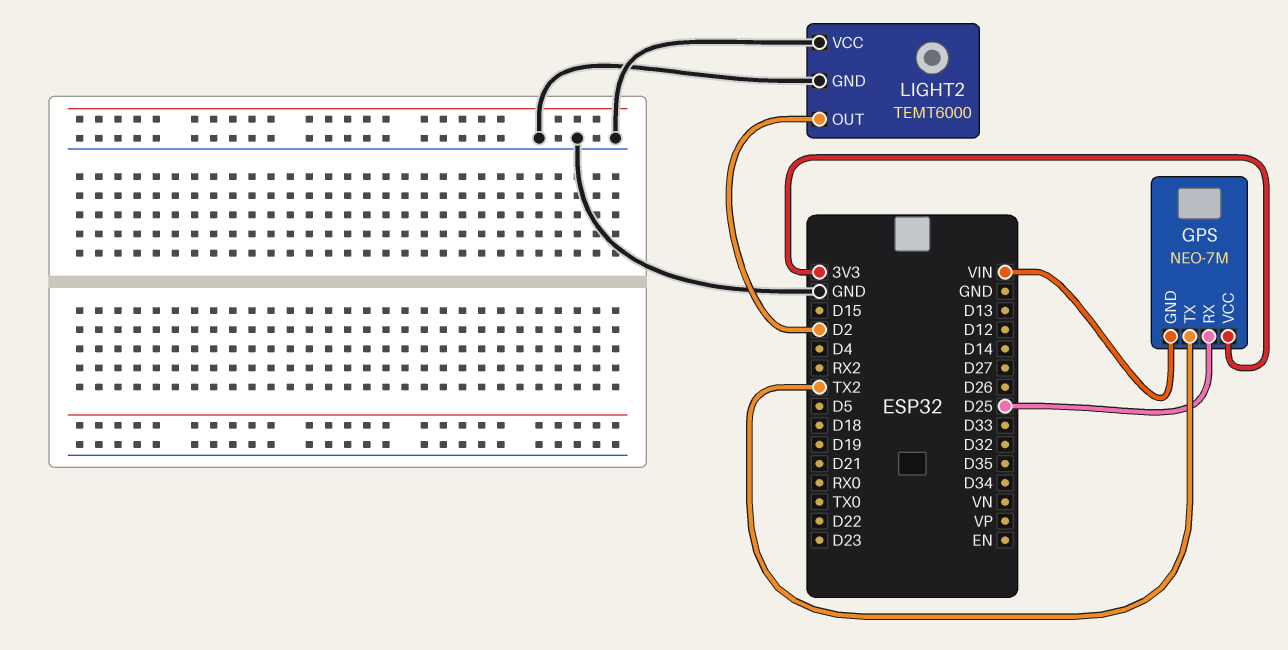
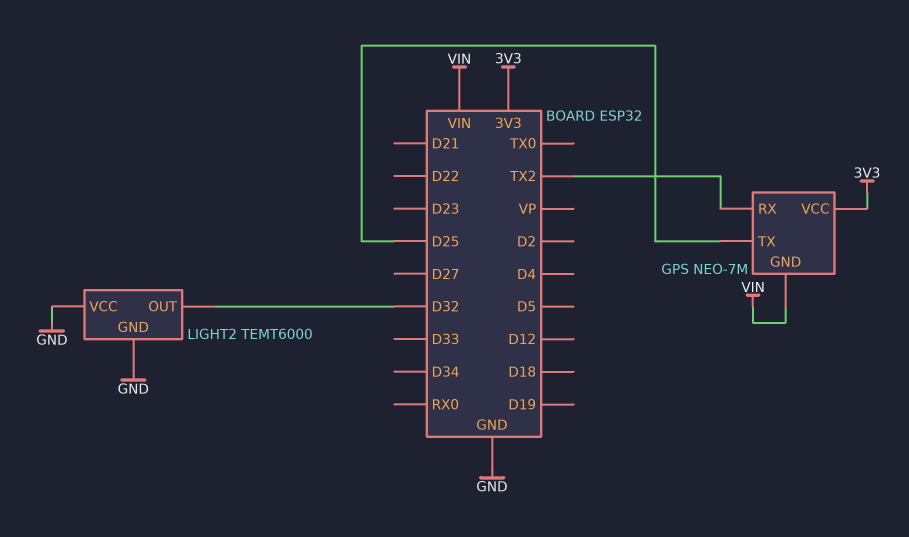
GPS pin RX: D25 -> TX2
GPS pin TX: TX2 -> D25
LIGHT2 pin OUT: D2 -> D32

